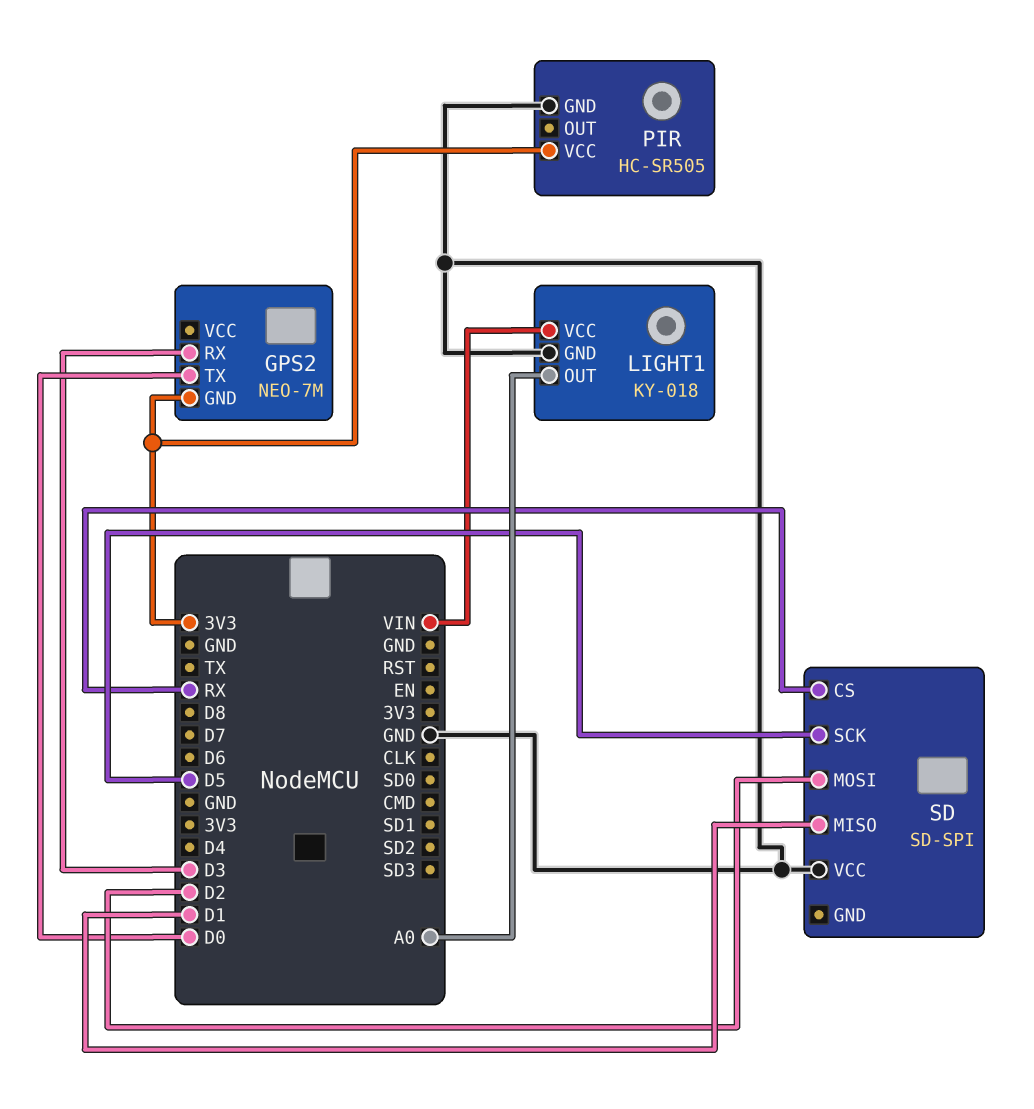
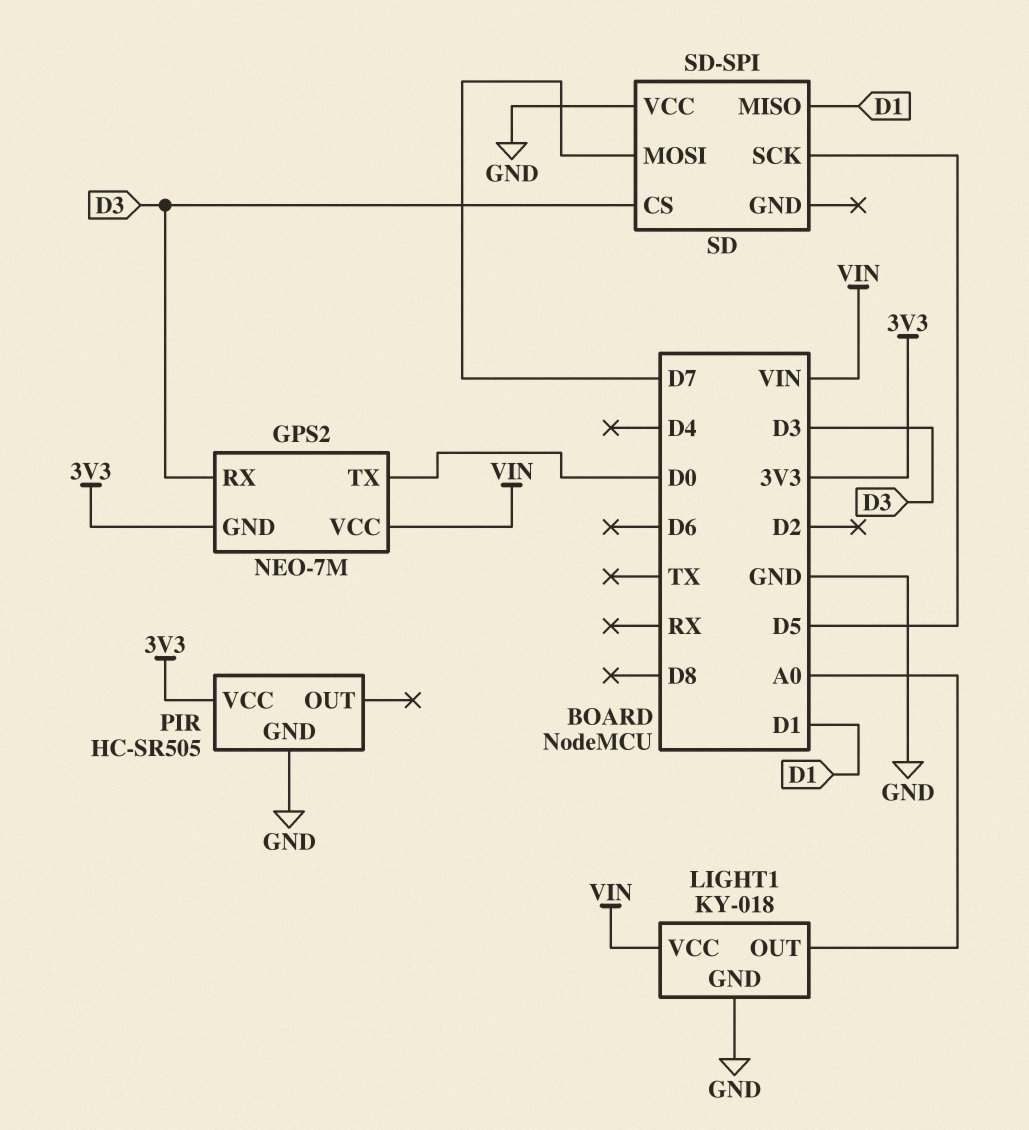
GPS2 pin VCC: none -> VIN
SD pin CS: RX -> D3
SD pin MOSI: D2 -> D7

